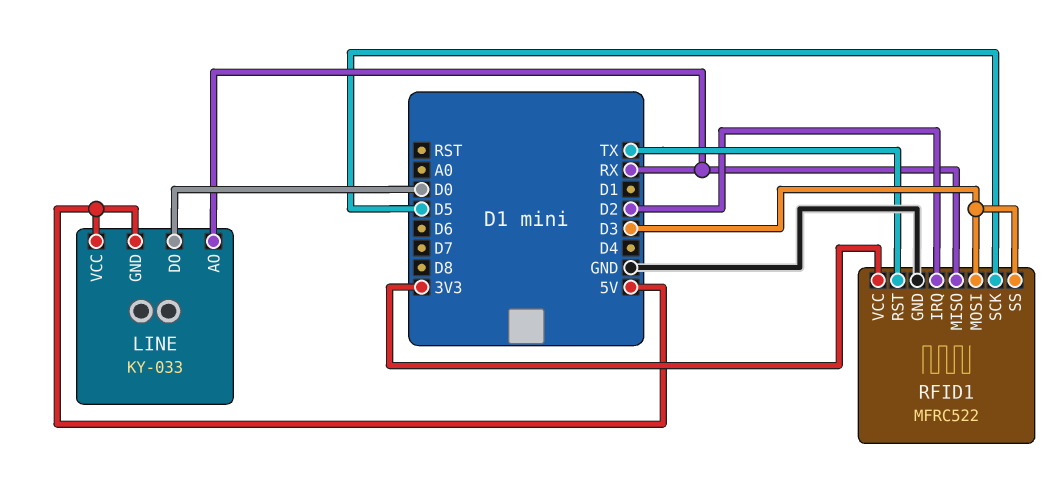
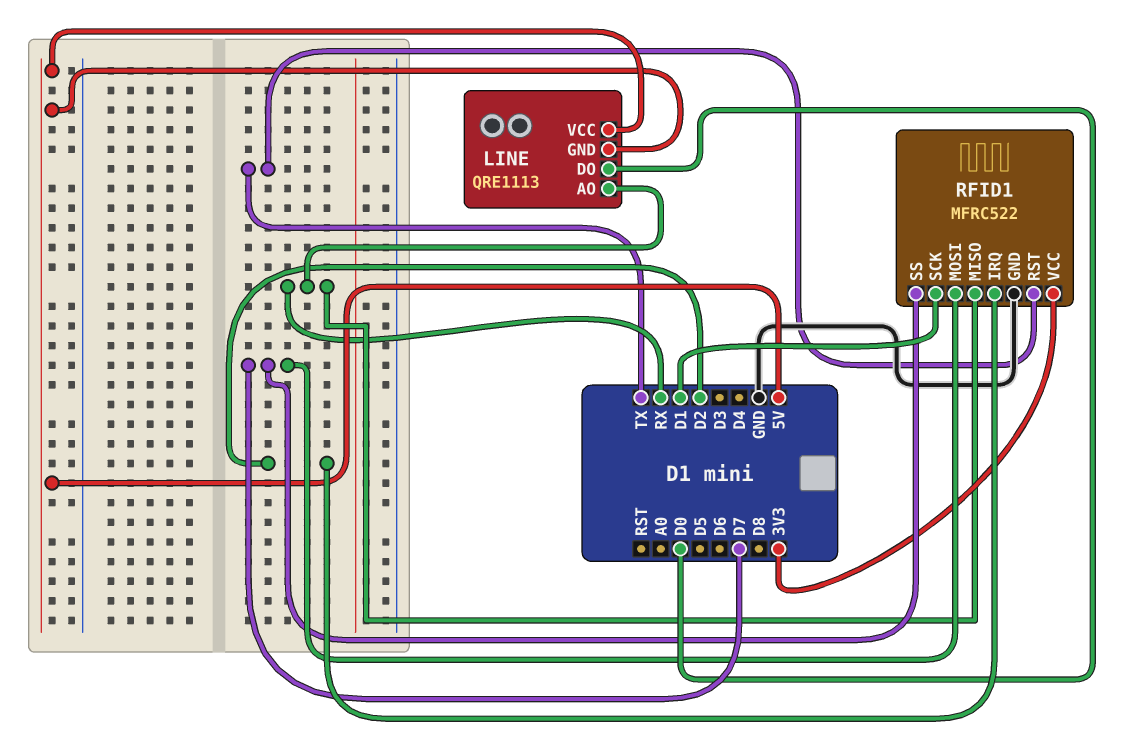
LINE: KY-033 -> QRE1113
RFID1 pin MOSI: D3 -> D7
RFID1 pin SCK: D5 -> D1
RFID1 pin SS: D3 -> D7

